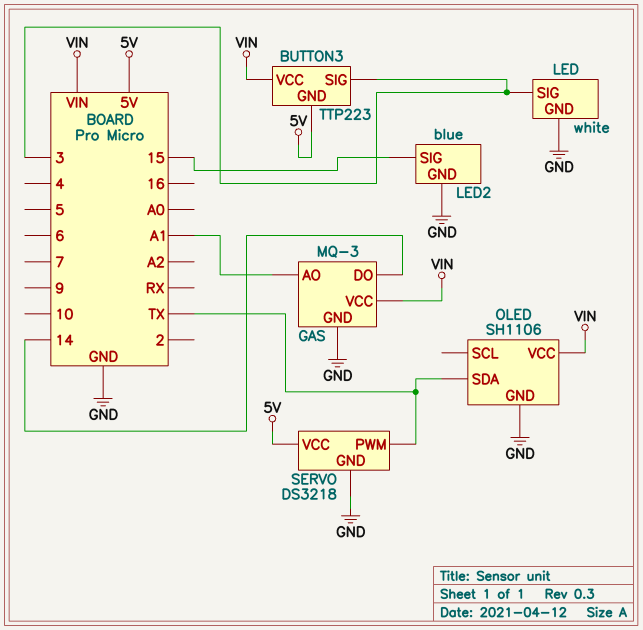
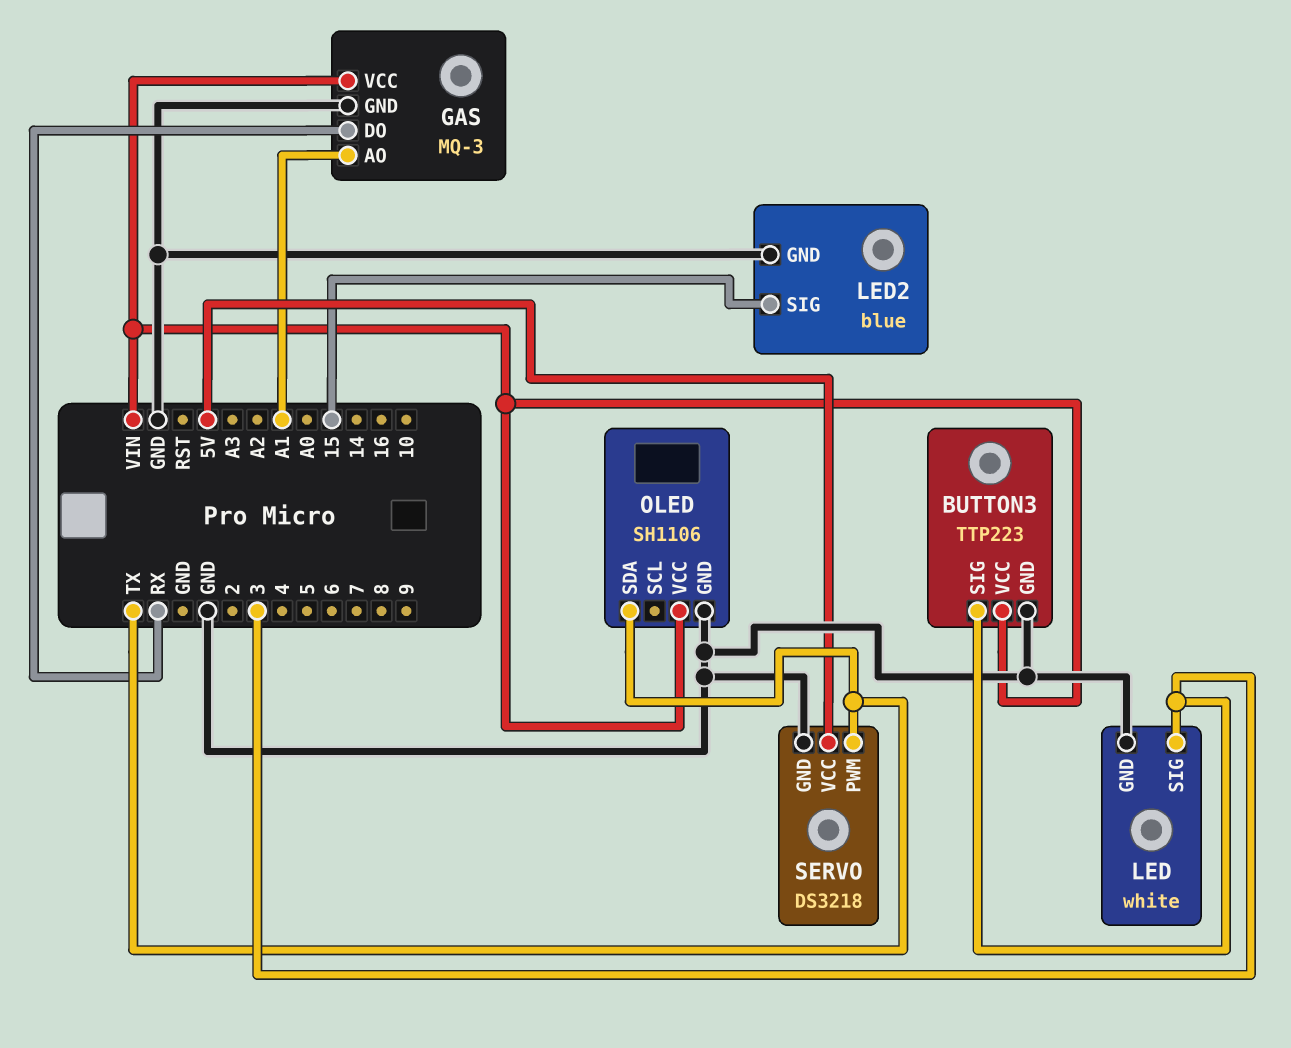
BUTTON3 pin GND: 5V -> GND
GAS pin DO: 14 -> RX

